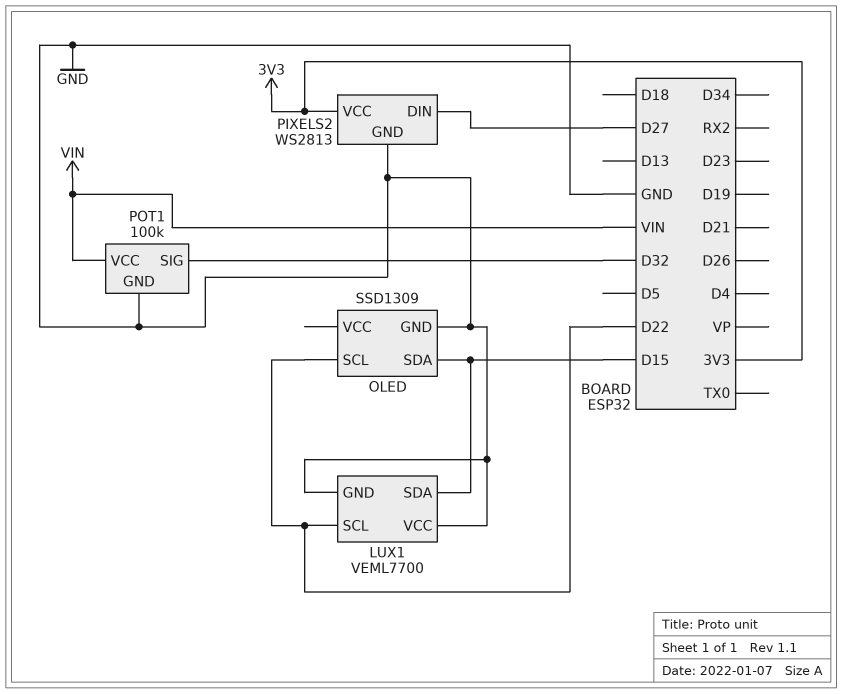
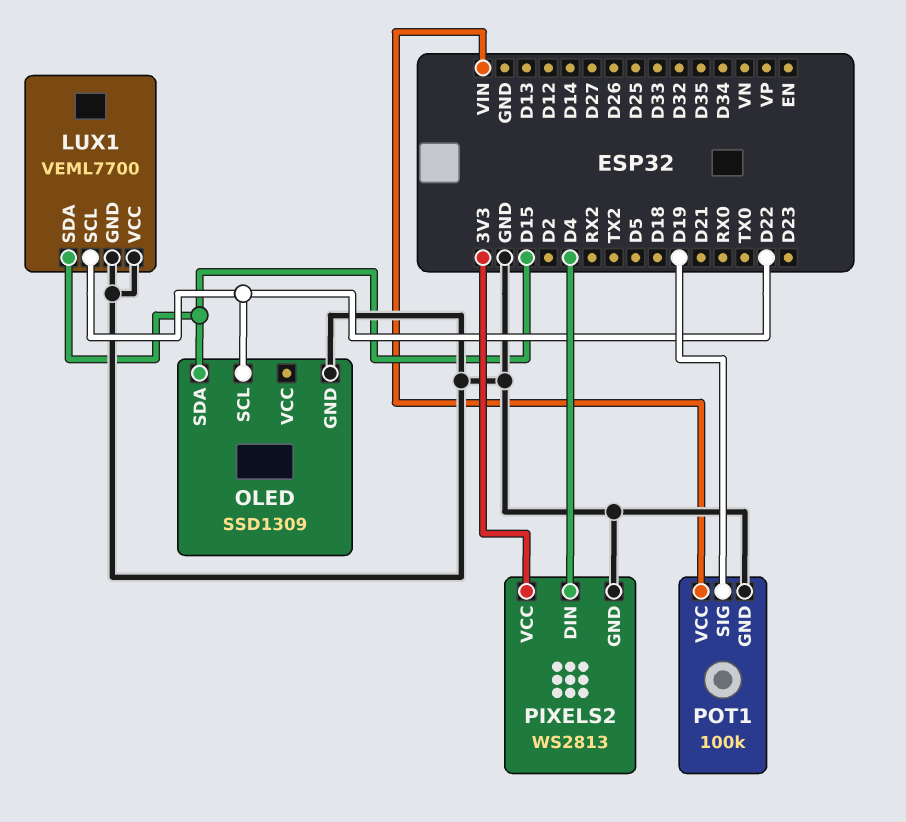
PIXELS2 pin DIN: D27 -> D4
POT1 pin SIG: D32 -> D19

